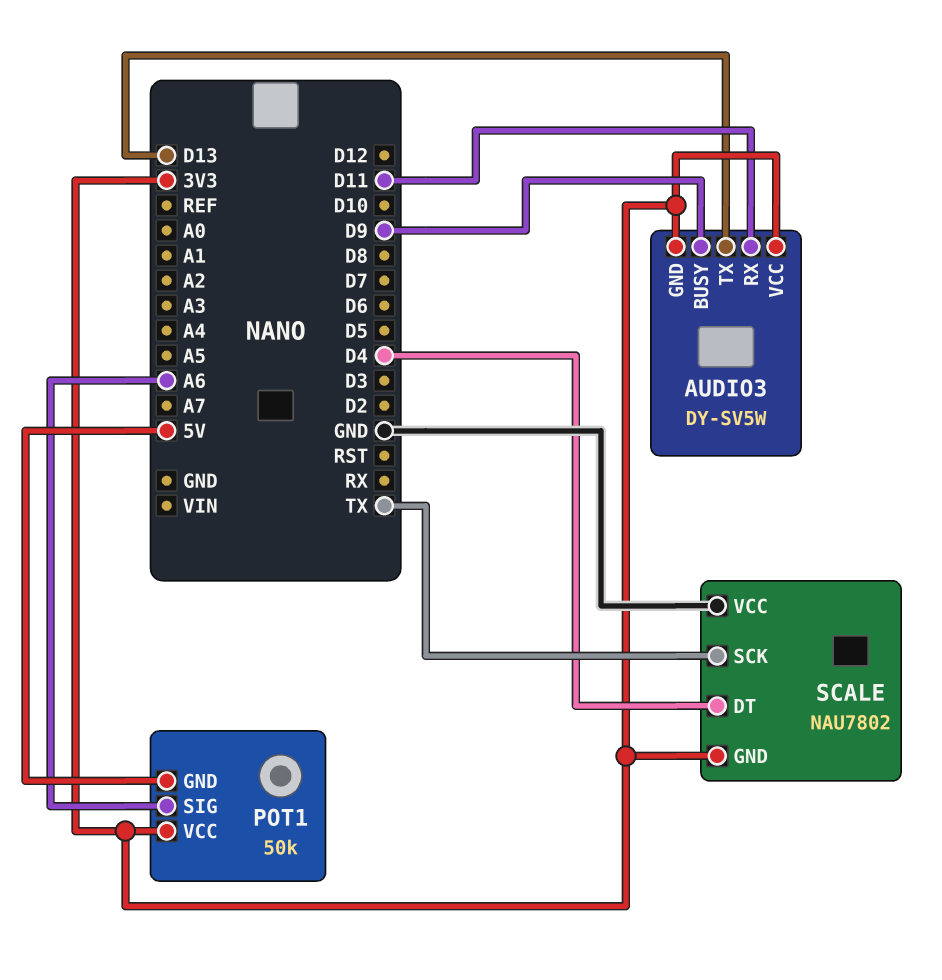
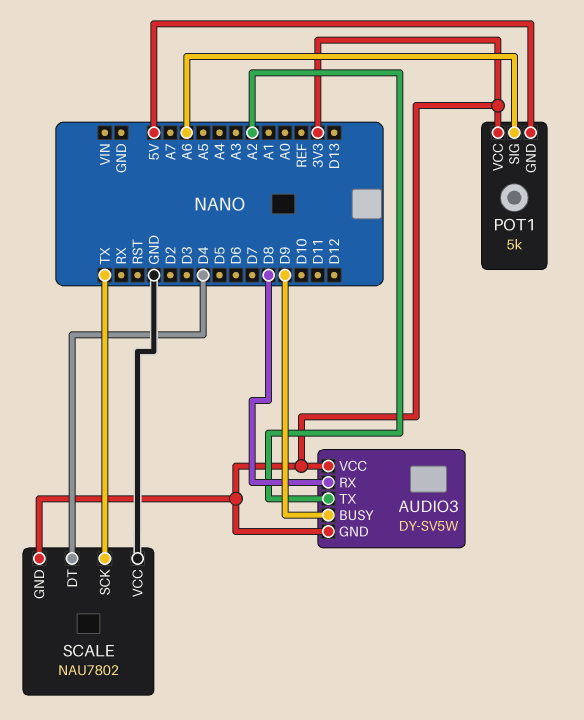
AUDIO3 pin RX: D11 -> D8
AUDIO3 pin TX: D13 -> A2
POT1: 50k -> 5k

